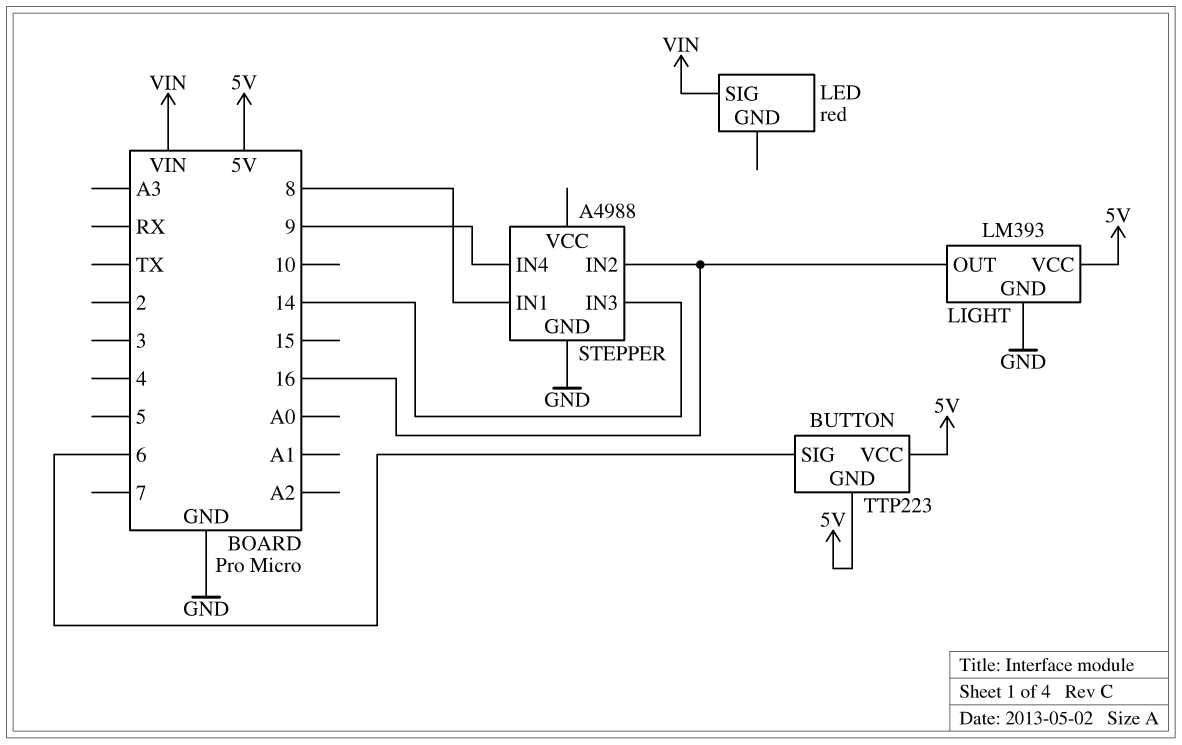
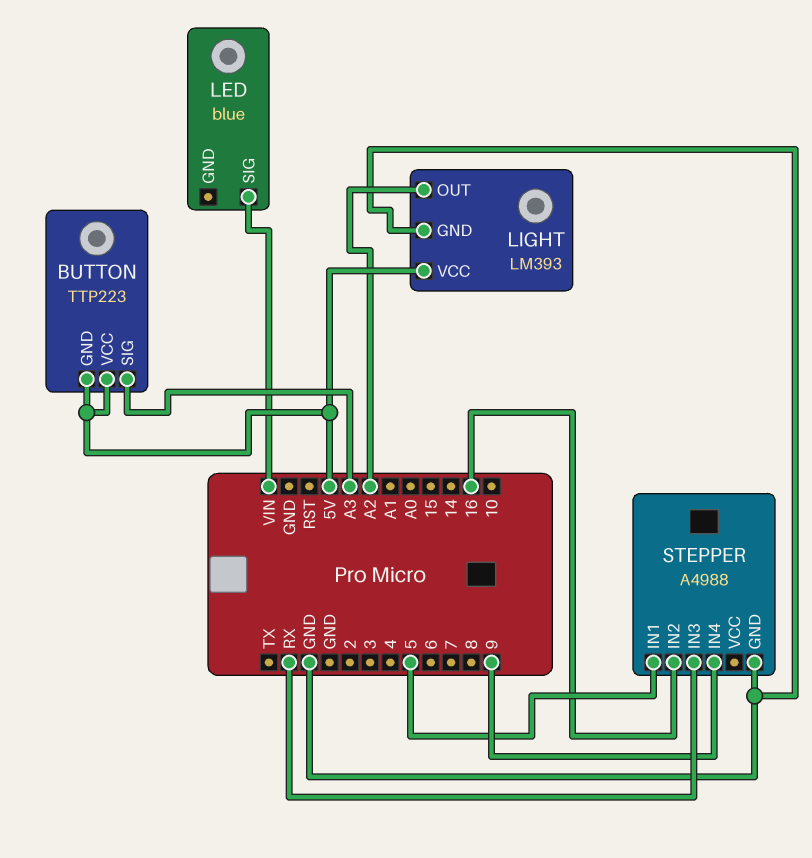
BUTTON pin SIG: 6 -> A3
LED: red -> blue
LIGHT pin OUT: 16 -> A2
STEPPER pin IN1: 8 -> 5
STEPPER pin IN3: 14 -> RX

